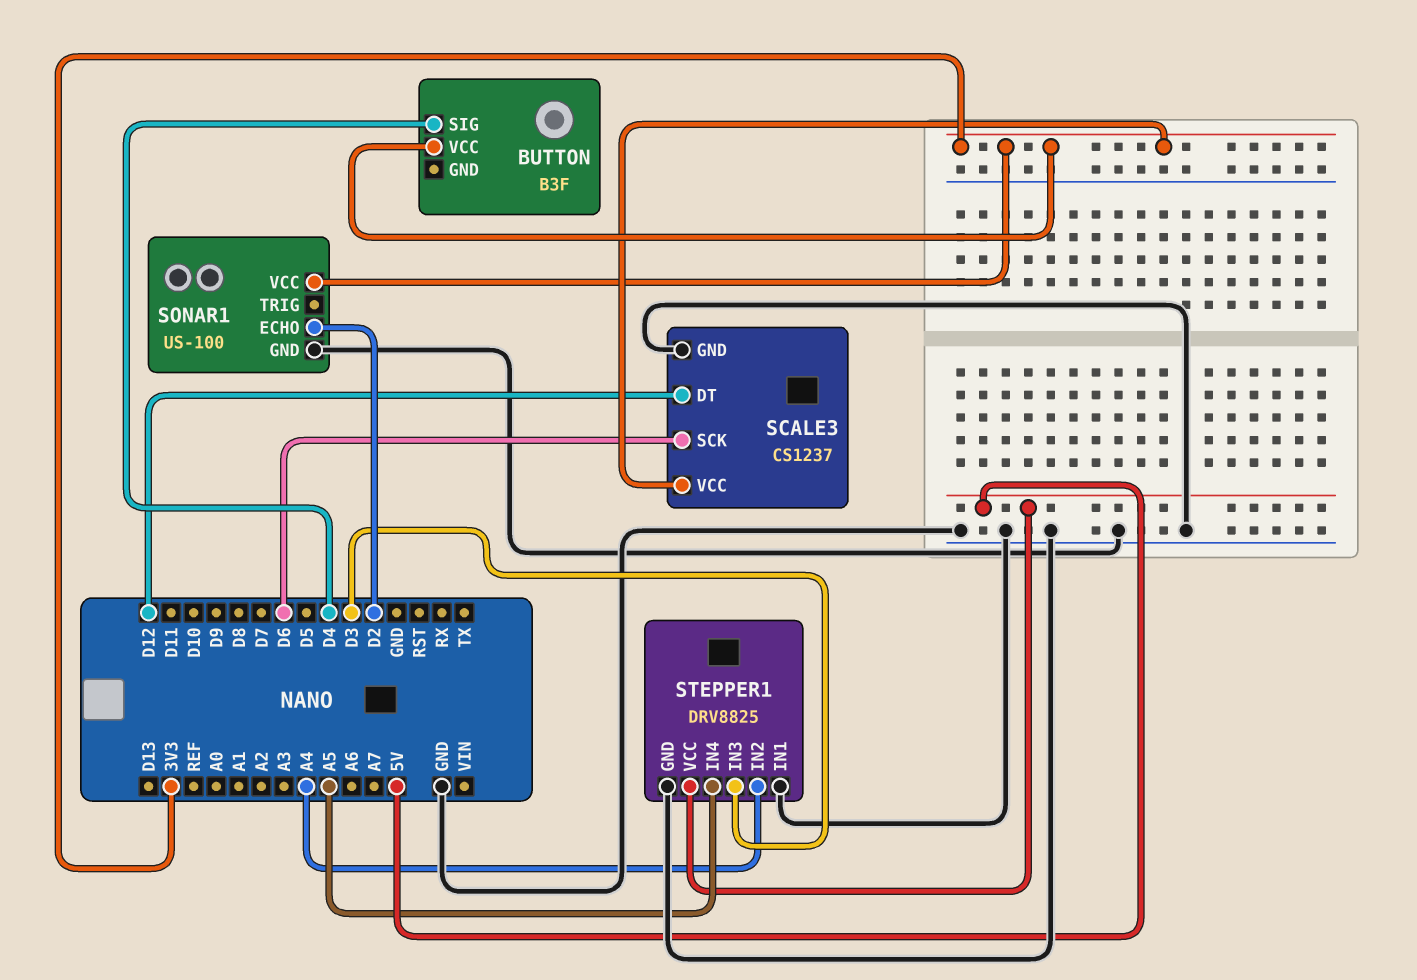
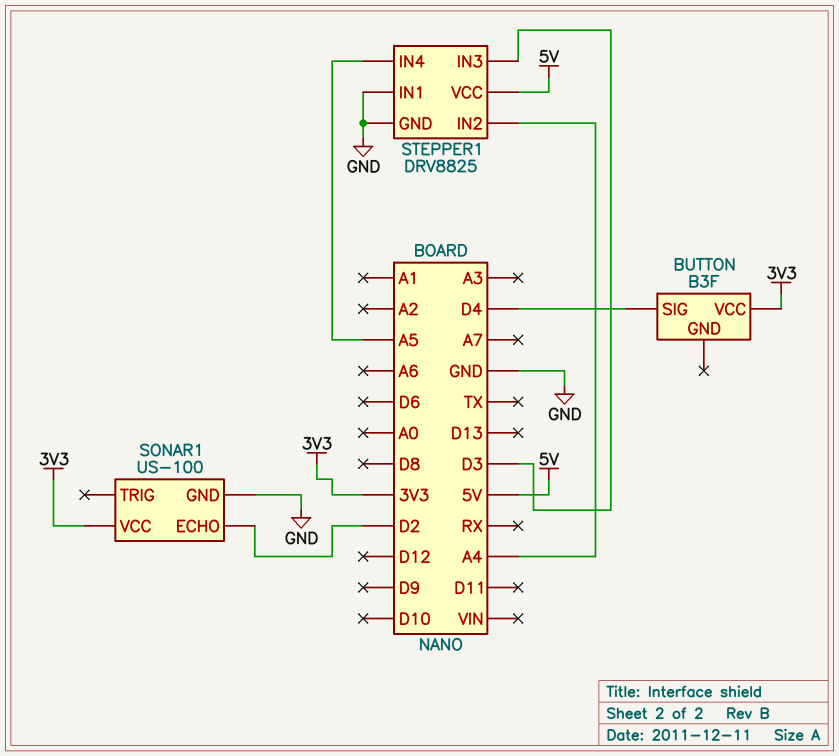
SCALE3: CS1237 -> none
SCALE3 pin DT: D12 -> none
SCALE3 pin GND: GND -> none
SCALE3 pin SCK: D6 -> none
SCALE3 pin VCC: 3V3 -> none

